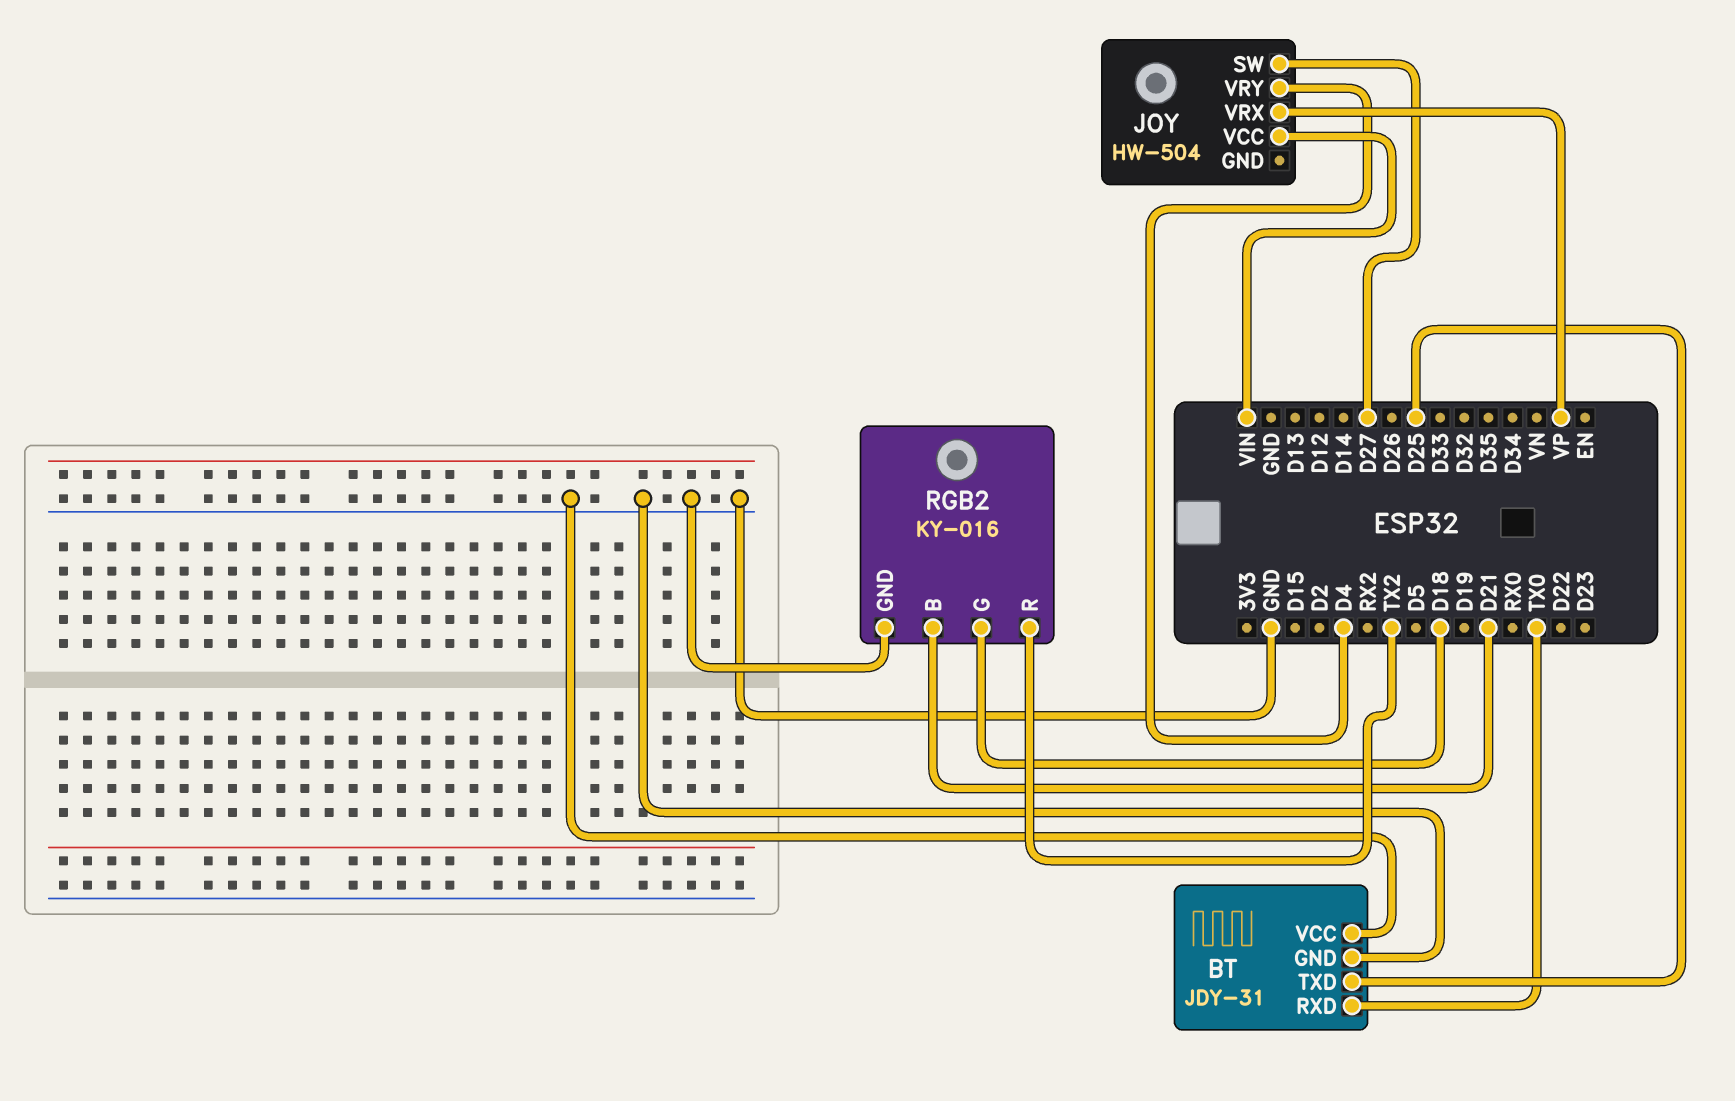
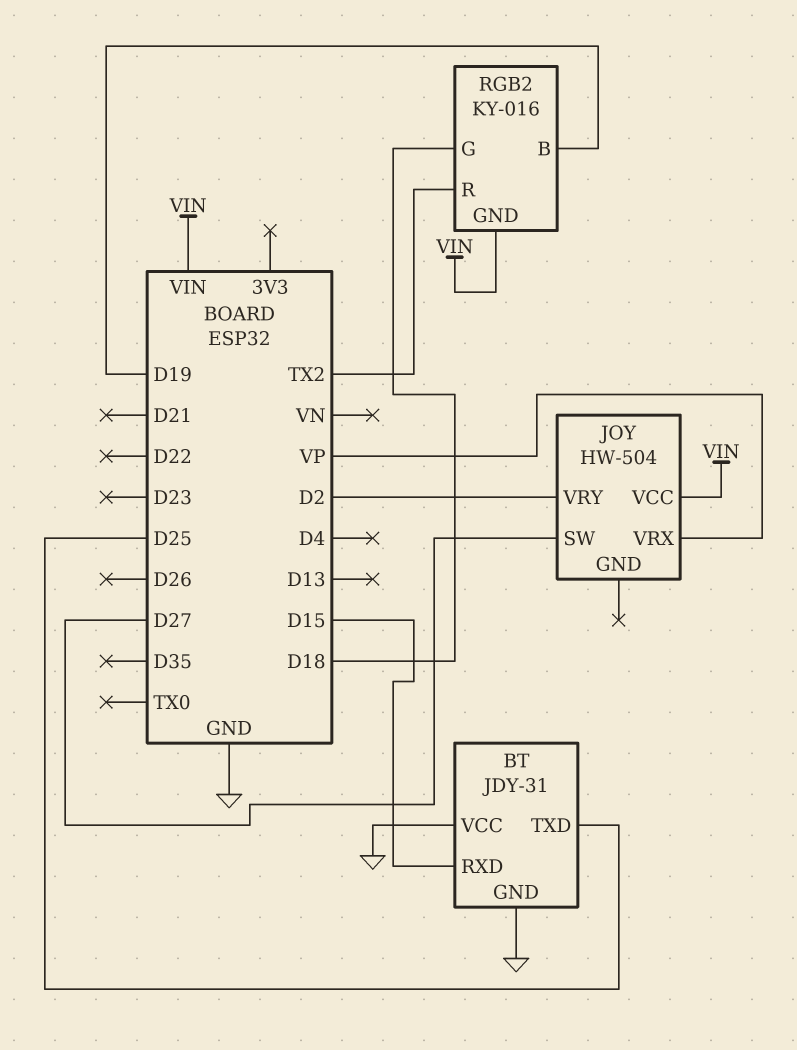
BT pin RXD: TX0 -> D15
JOY pin VRY: D4 -> D2
RGB2 pin B: D21 -> D19
RGB2 pin GND: GND -> VIN

